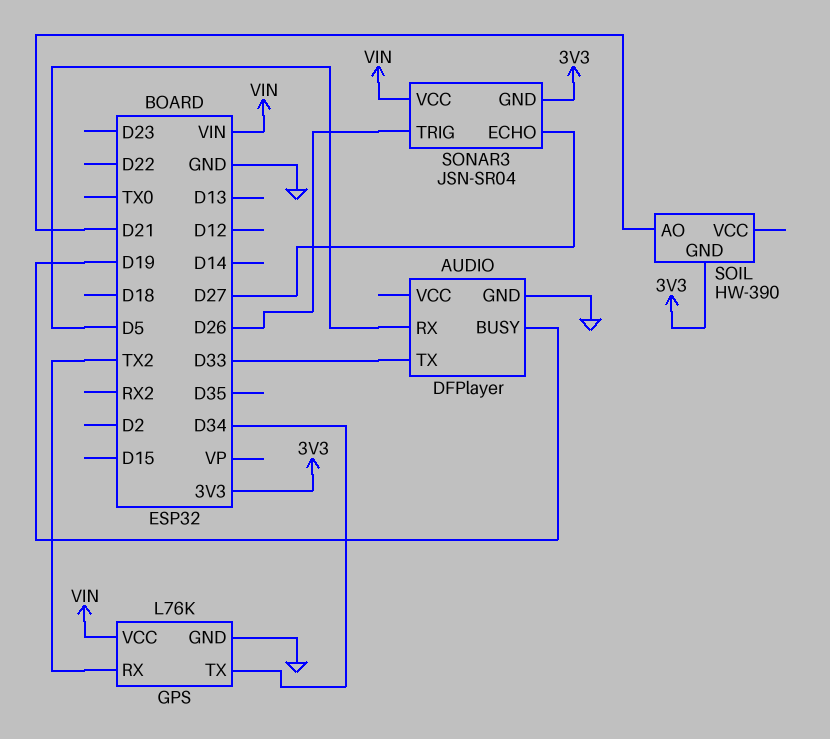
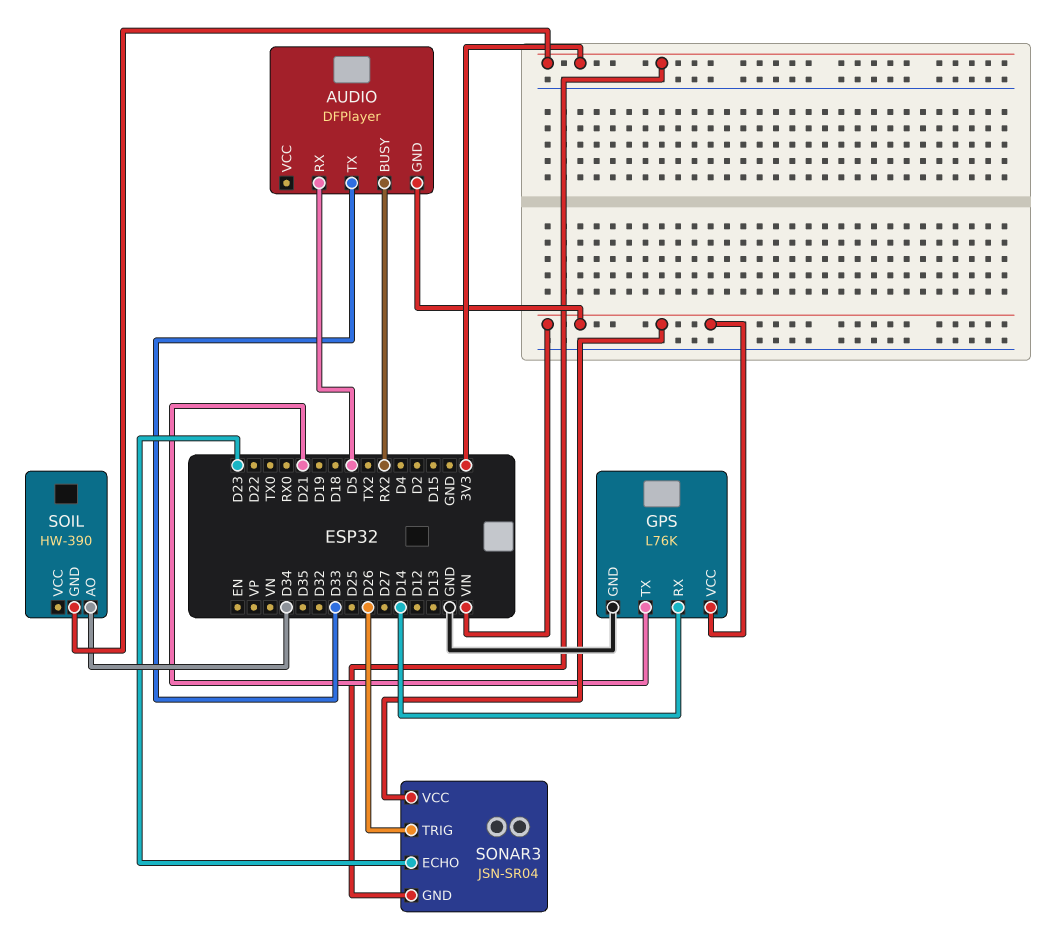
AUDIO pin BUSY: D19 -> RX2
AUDIO pin GND: GND -> VIN
GPS pin RX: TX2 -> D14
GPS pin TX: D34 -> D21
SOIL pin AO: D21 -> D34
SONAR3 pin ECHO: D27 -> D23

